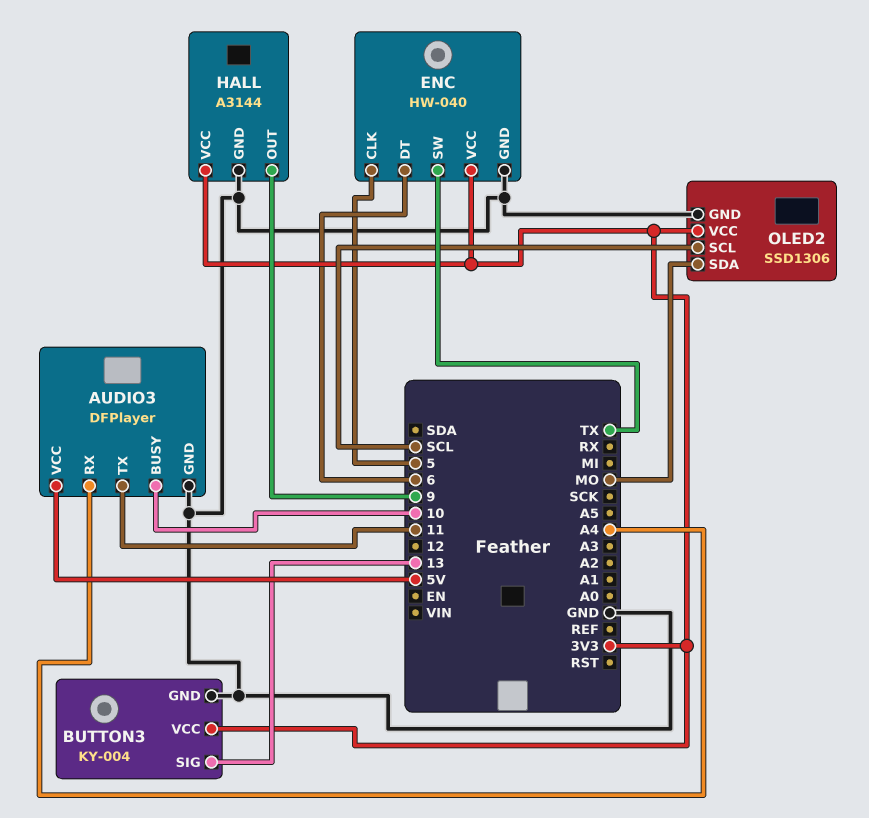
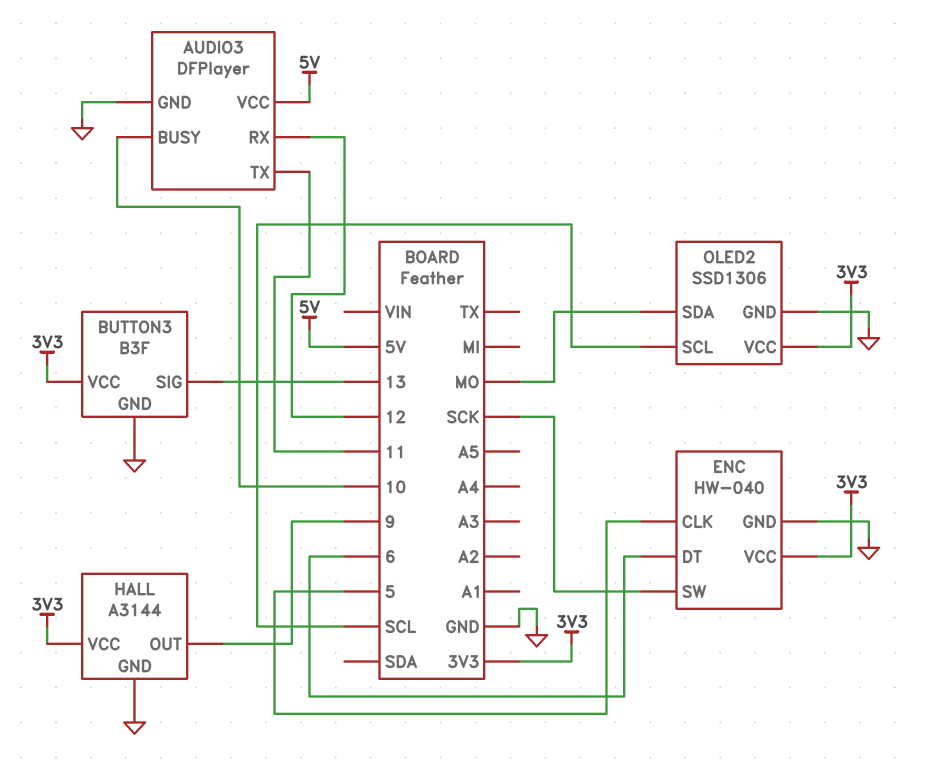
AUDIO3 pin RX: A4 -> 12
BUTTON3: KY-004 -> B3F
ENC pin SW: TX -> SCK

